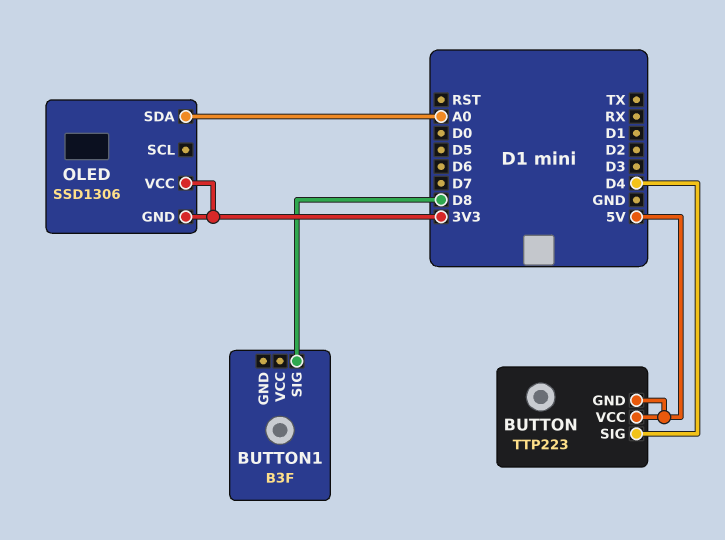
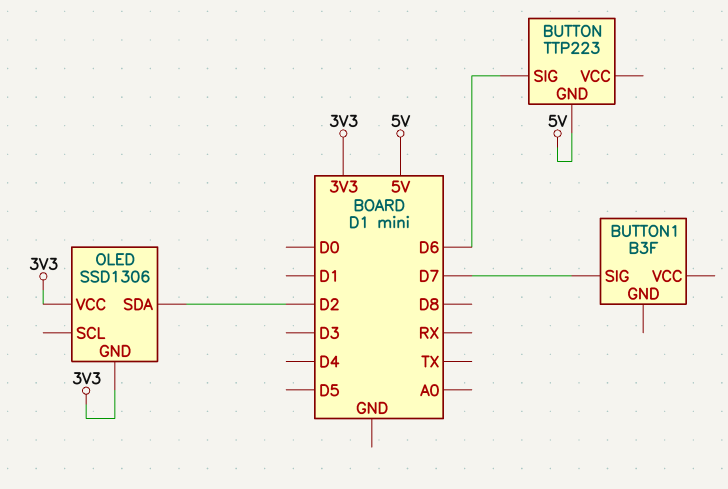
BUTTON pin SIG: D4 -> D6
BUTTON pin VCC: 5V -> none
BUTTON1 pin SIG: D8 -> D7
OLED pin SDA: A0 -> D2

